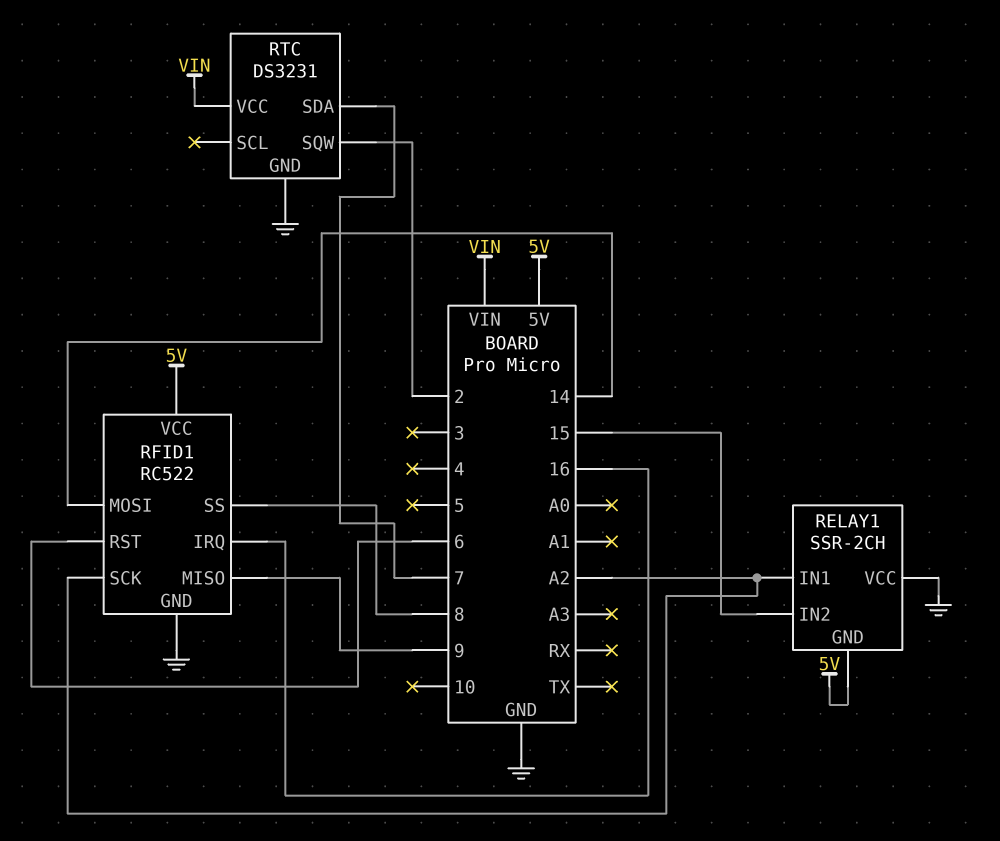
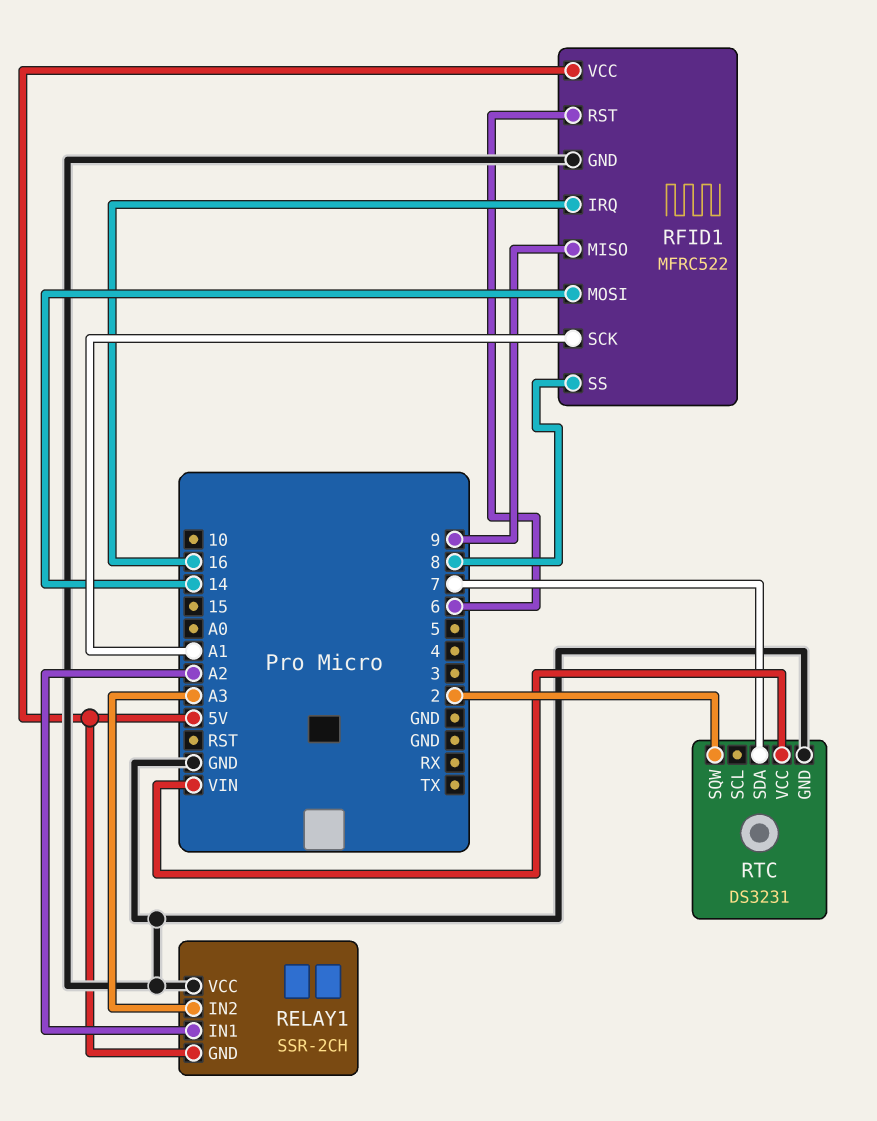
RELAY1 pin IN2: 15 -> A3
RFID1: RC522 -> MFRC522
RFID1 pin SCK: A2 -> A1

